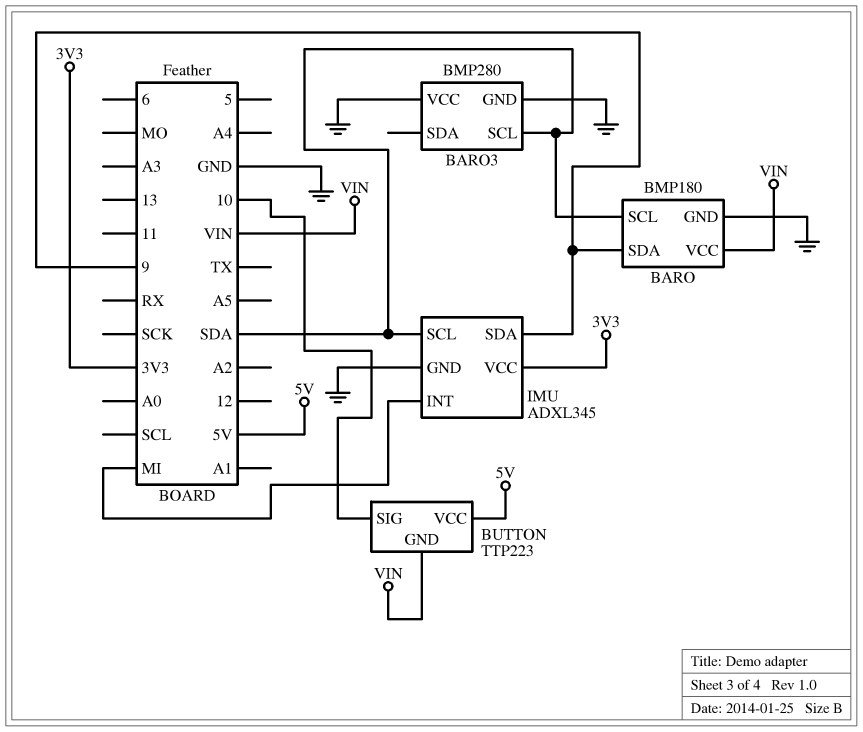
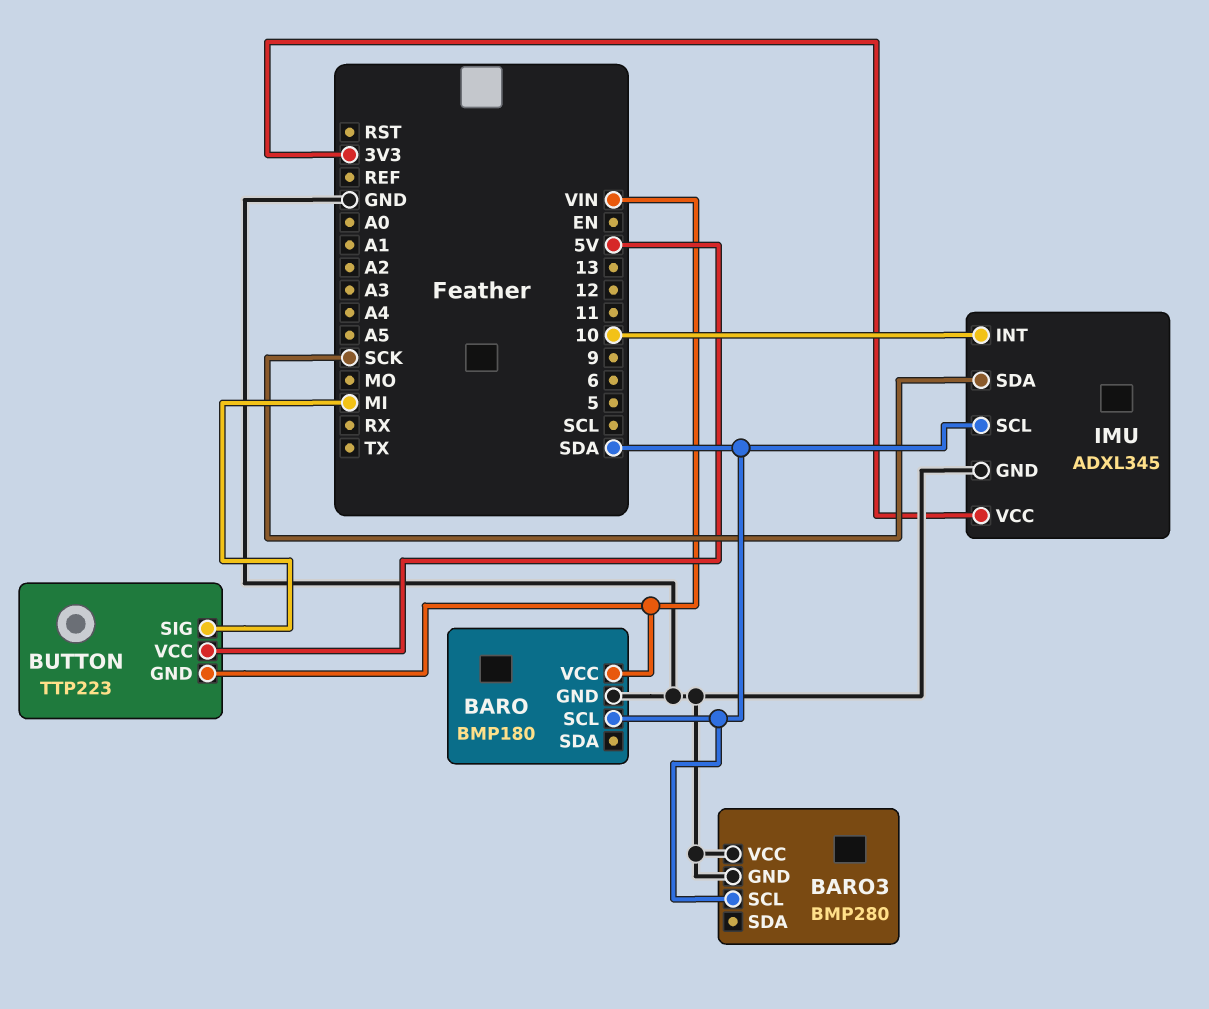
BARO pin SDA: 9 -> none
BUTTON pin SIG: 10 -> MI
IMU pin INT: MI -> 10
IMU pin SDA: 9 -> SCK

